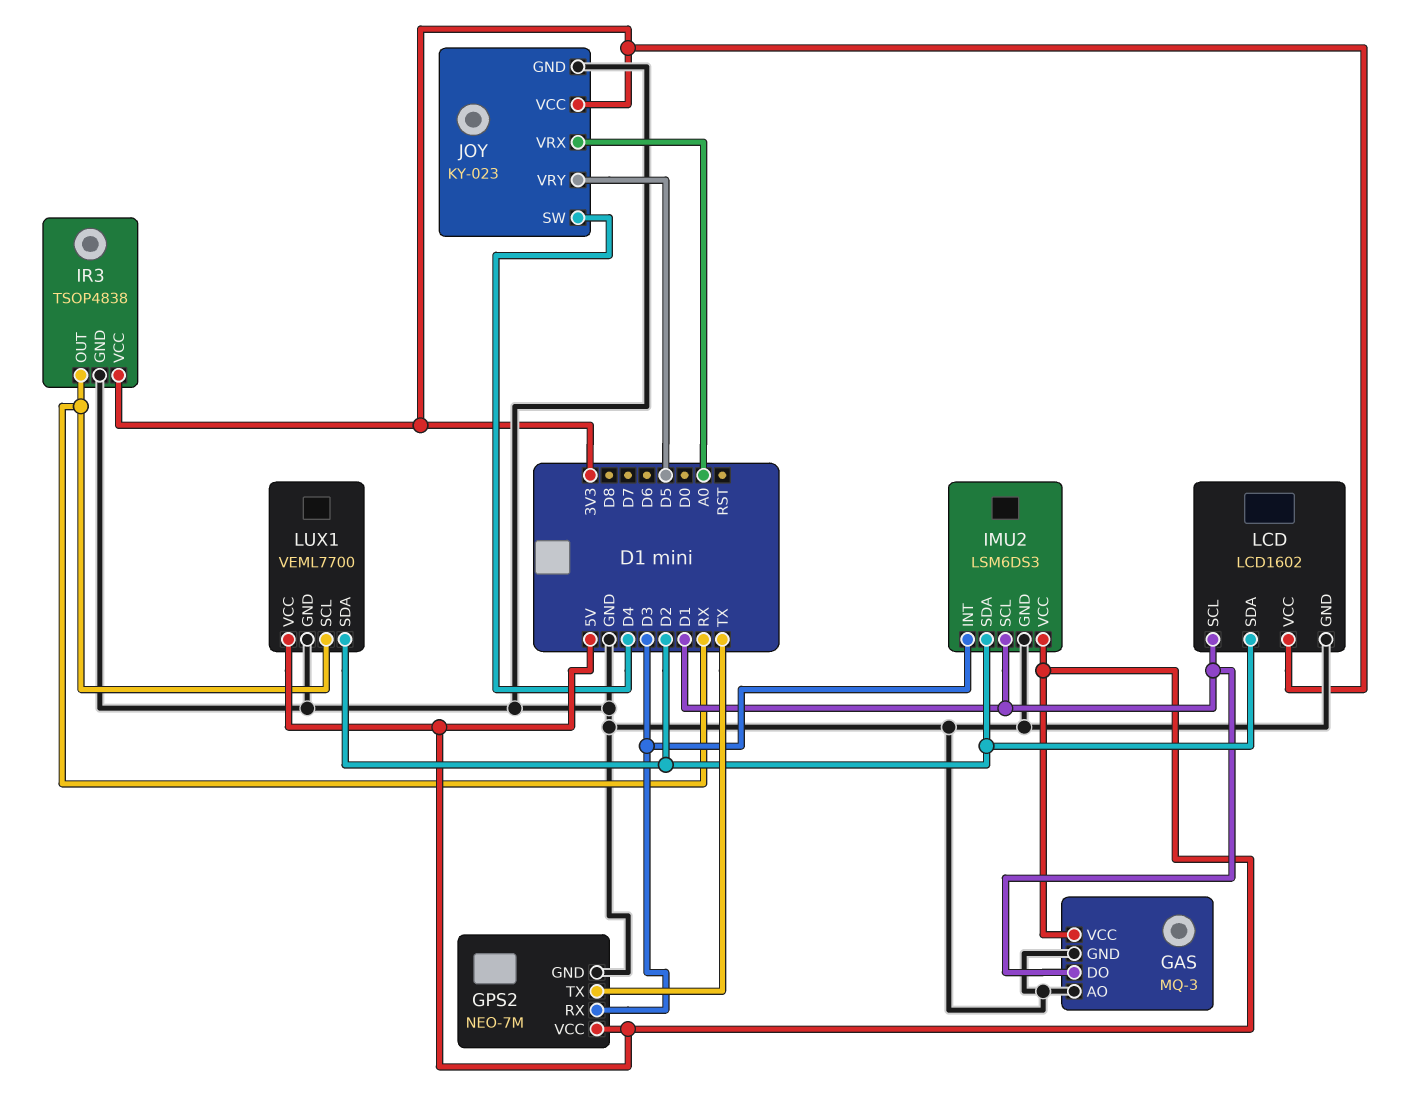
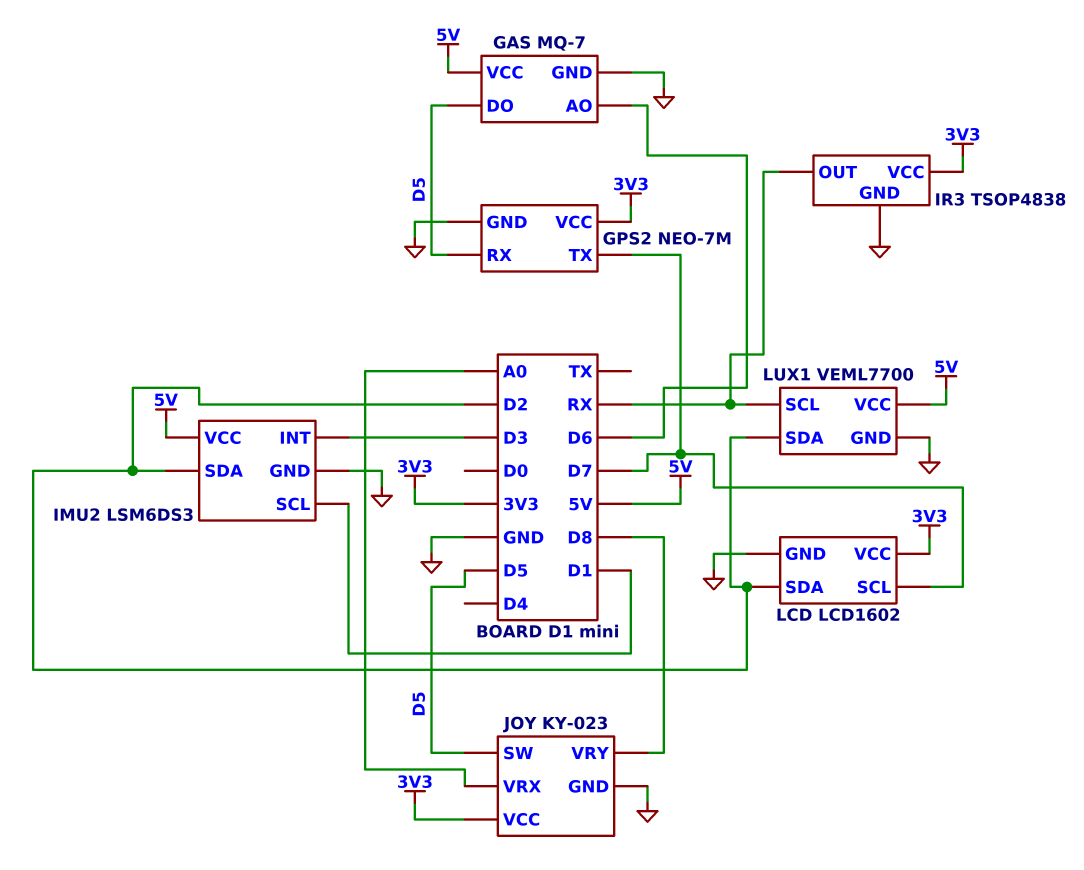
GAS: MQ-3 -> MQ-7
GAS pin AO: GND -> D6
GAS pin DO: D1 -> D5
GPS2 pin RX: D3 -> D5
GPS2 pin TX: TX -> D7
GPS2 pin VCC: 5V -> 3V3
JOY pin SW: D4 -> D5
JOY pin VRY: D5 -> D8
LCD pin SCL: D1 -> D7

